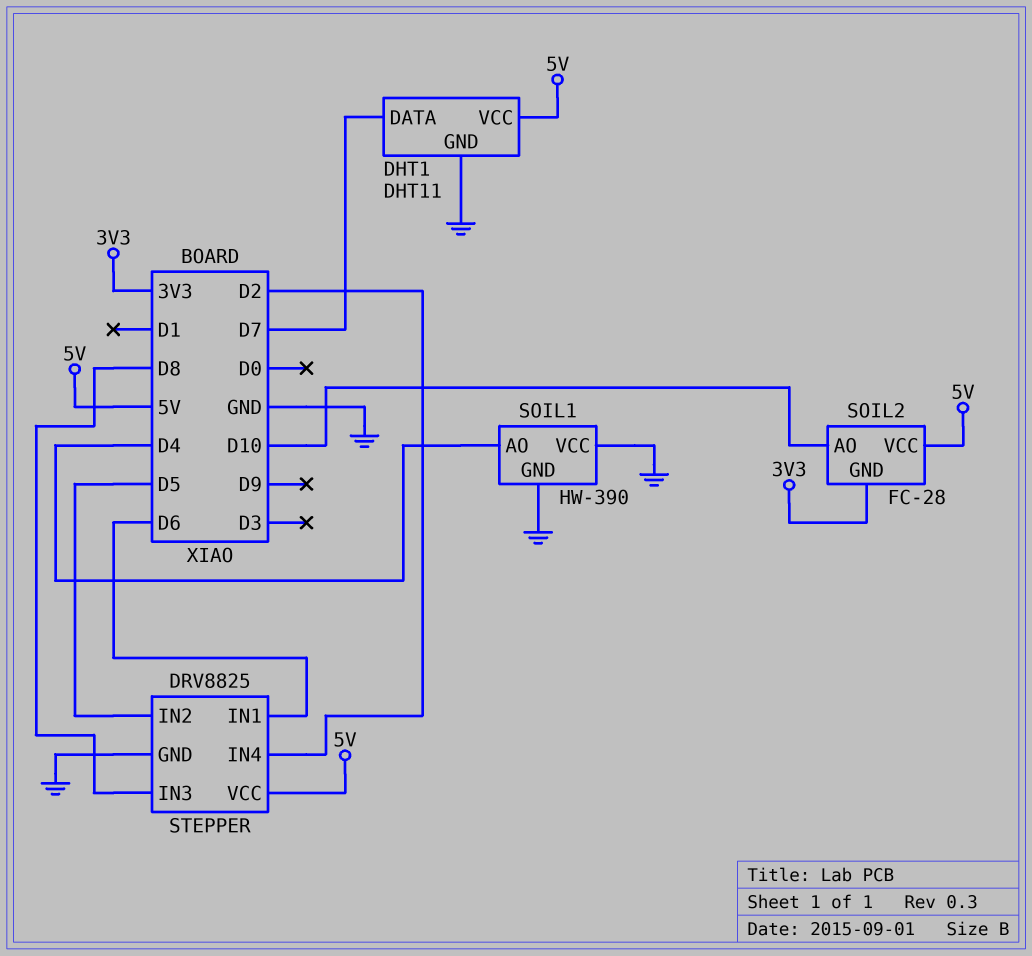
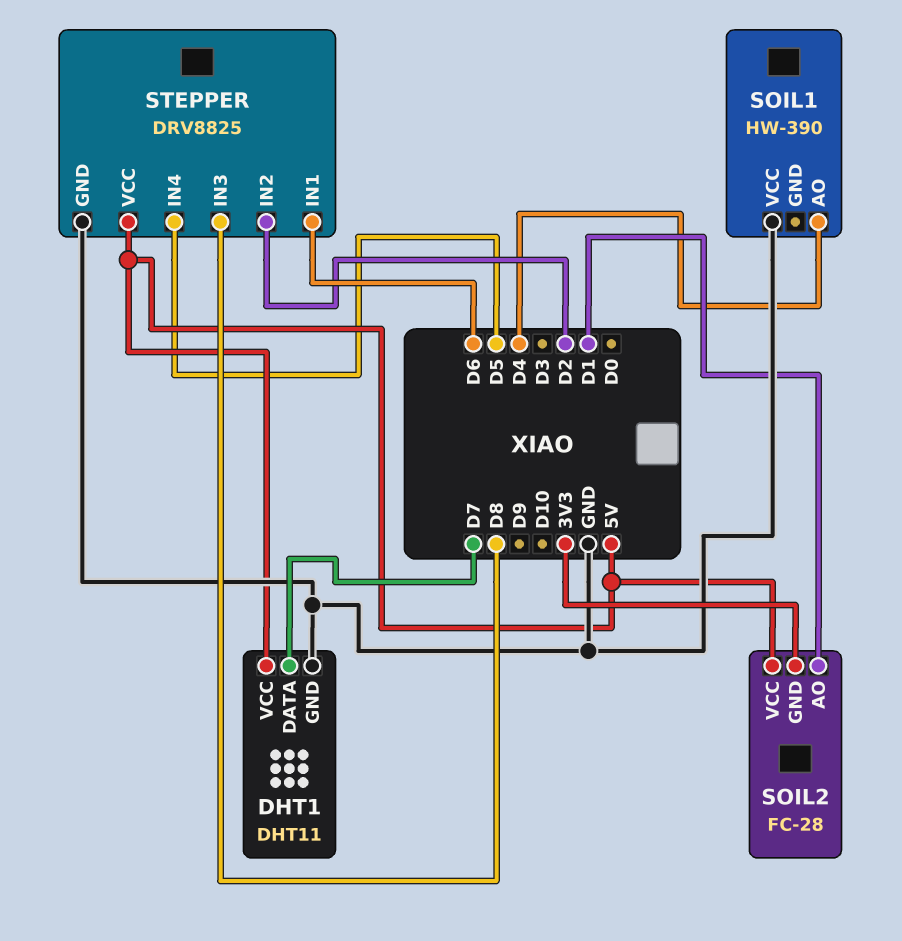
SOIL1 pin GND: GND -> none
SOIL2 pin AO: D10 -> D1
STEPPER pin IN2: D5 -> D2
STEPPER pin IN4: D2 -> D5

